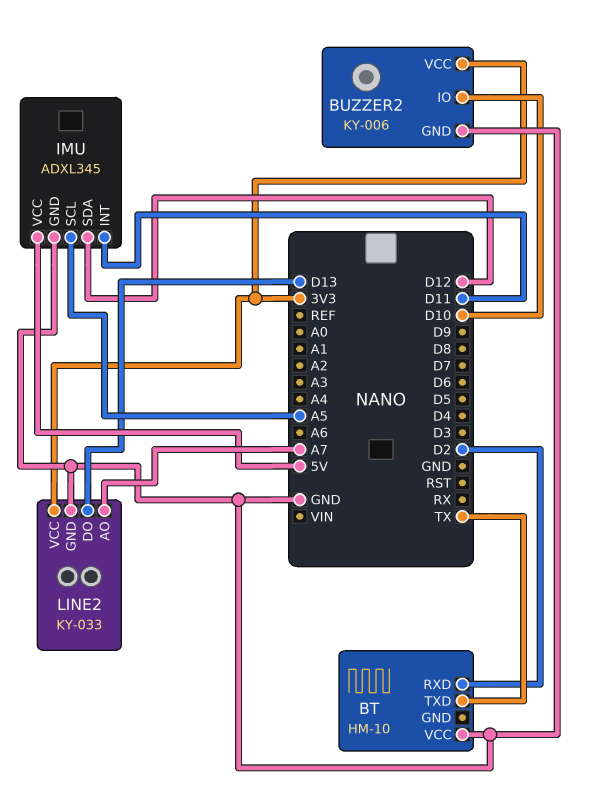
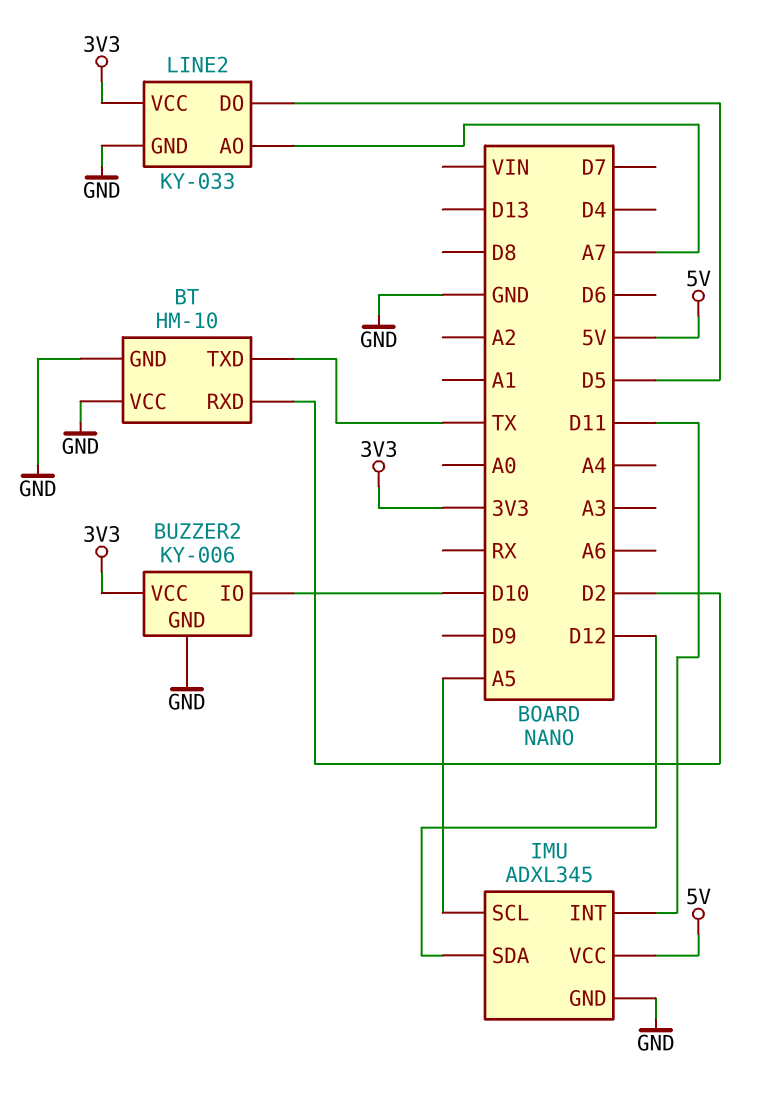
BT pin GND: none -> GND
LINE2 pin DO: D13 -> D5

